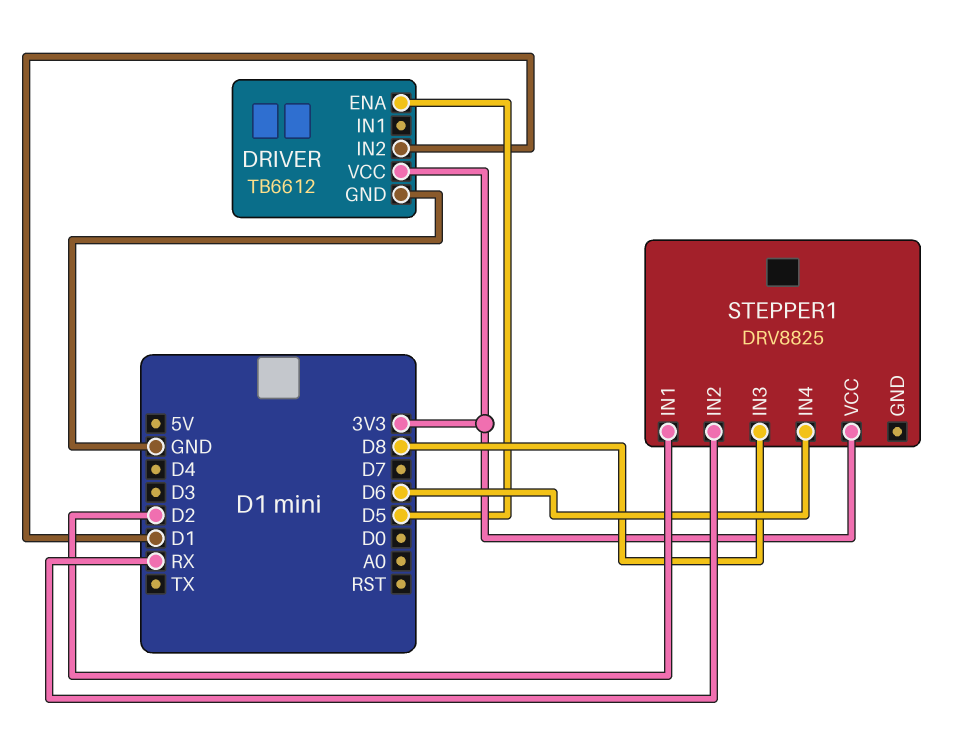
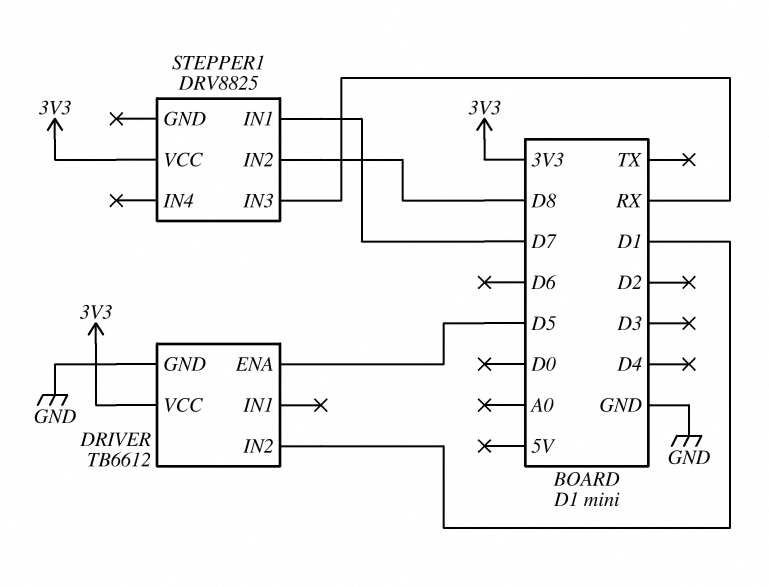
STEPPER1 pin IN1: D2 -> D7
STEPPER1 pin IN2: RX -> D8
STEPPER1 pin IN3: D8 -> RX
STEPPER1 pin IN4: D6 -> none

